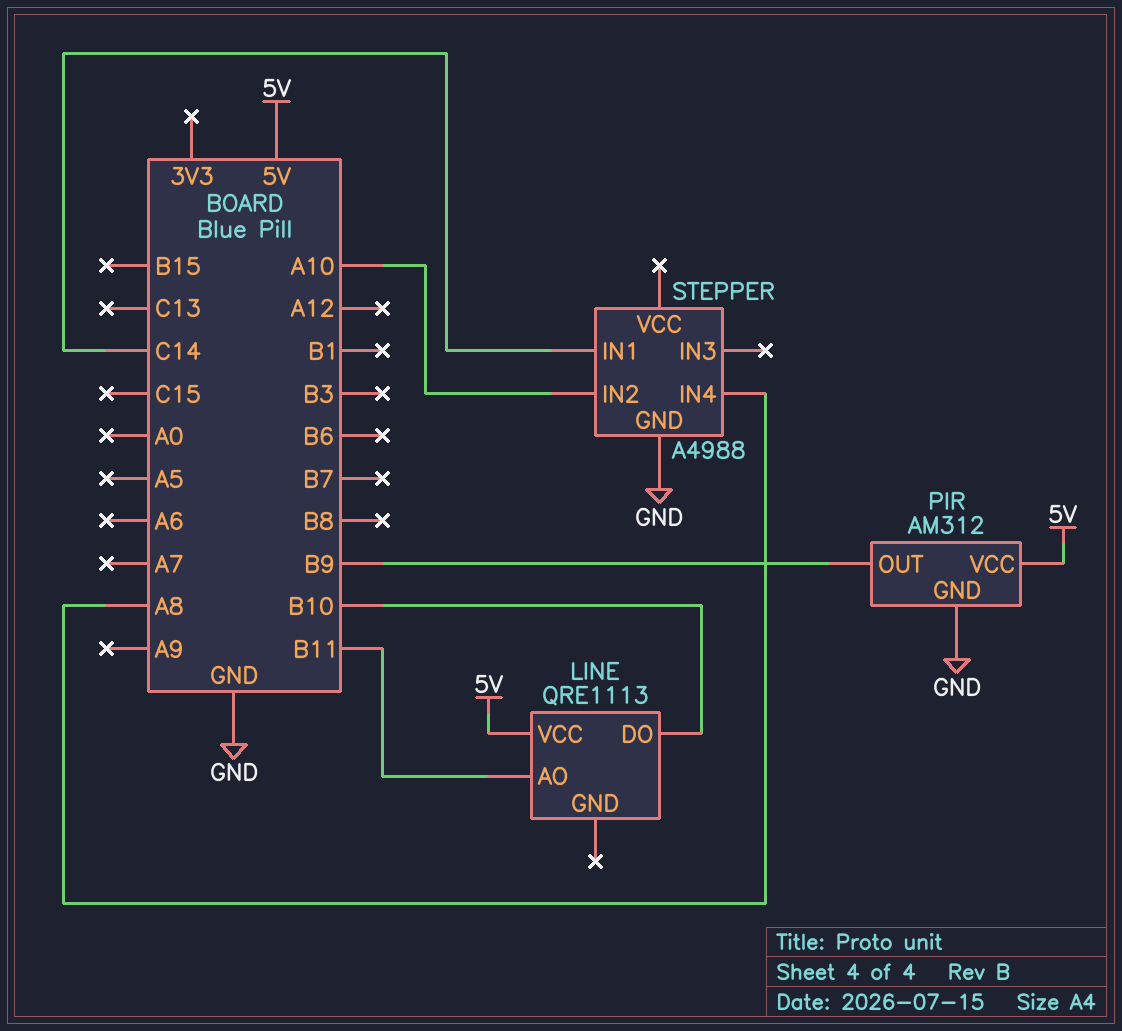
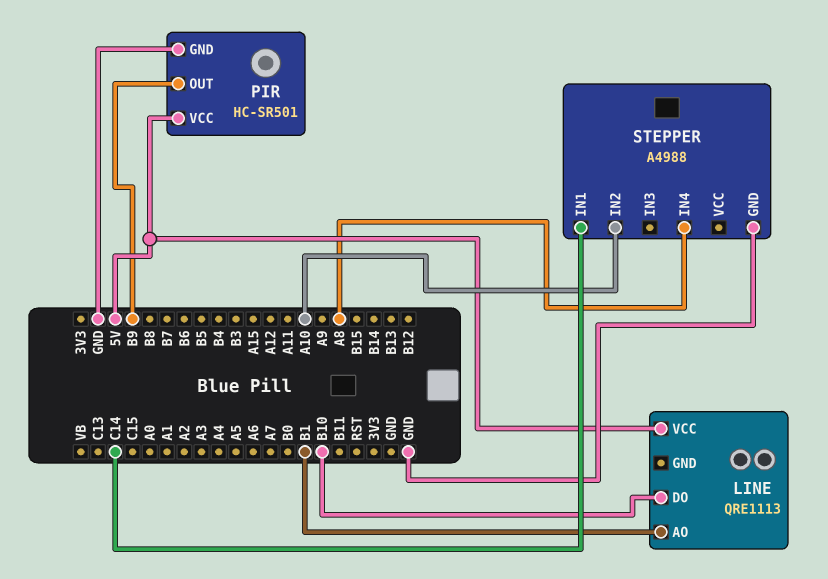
LINE pin AO: B11 -> B1
PIR: AM312 -> HC-SR501

